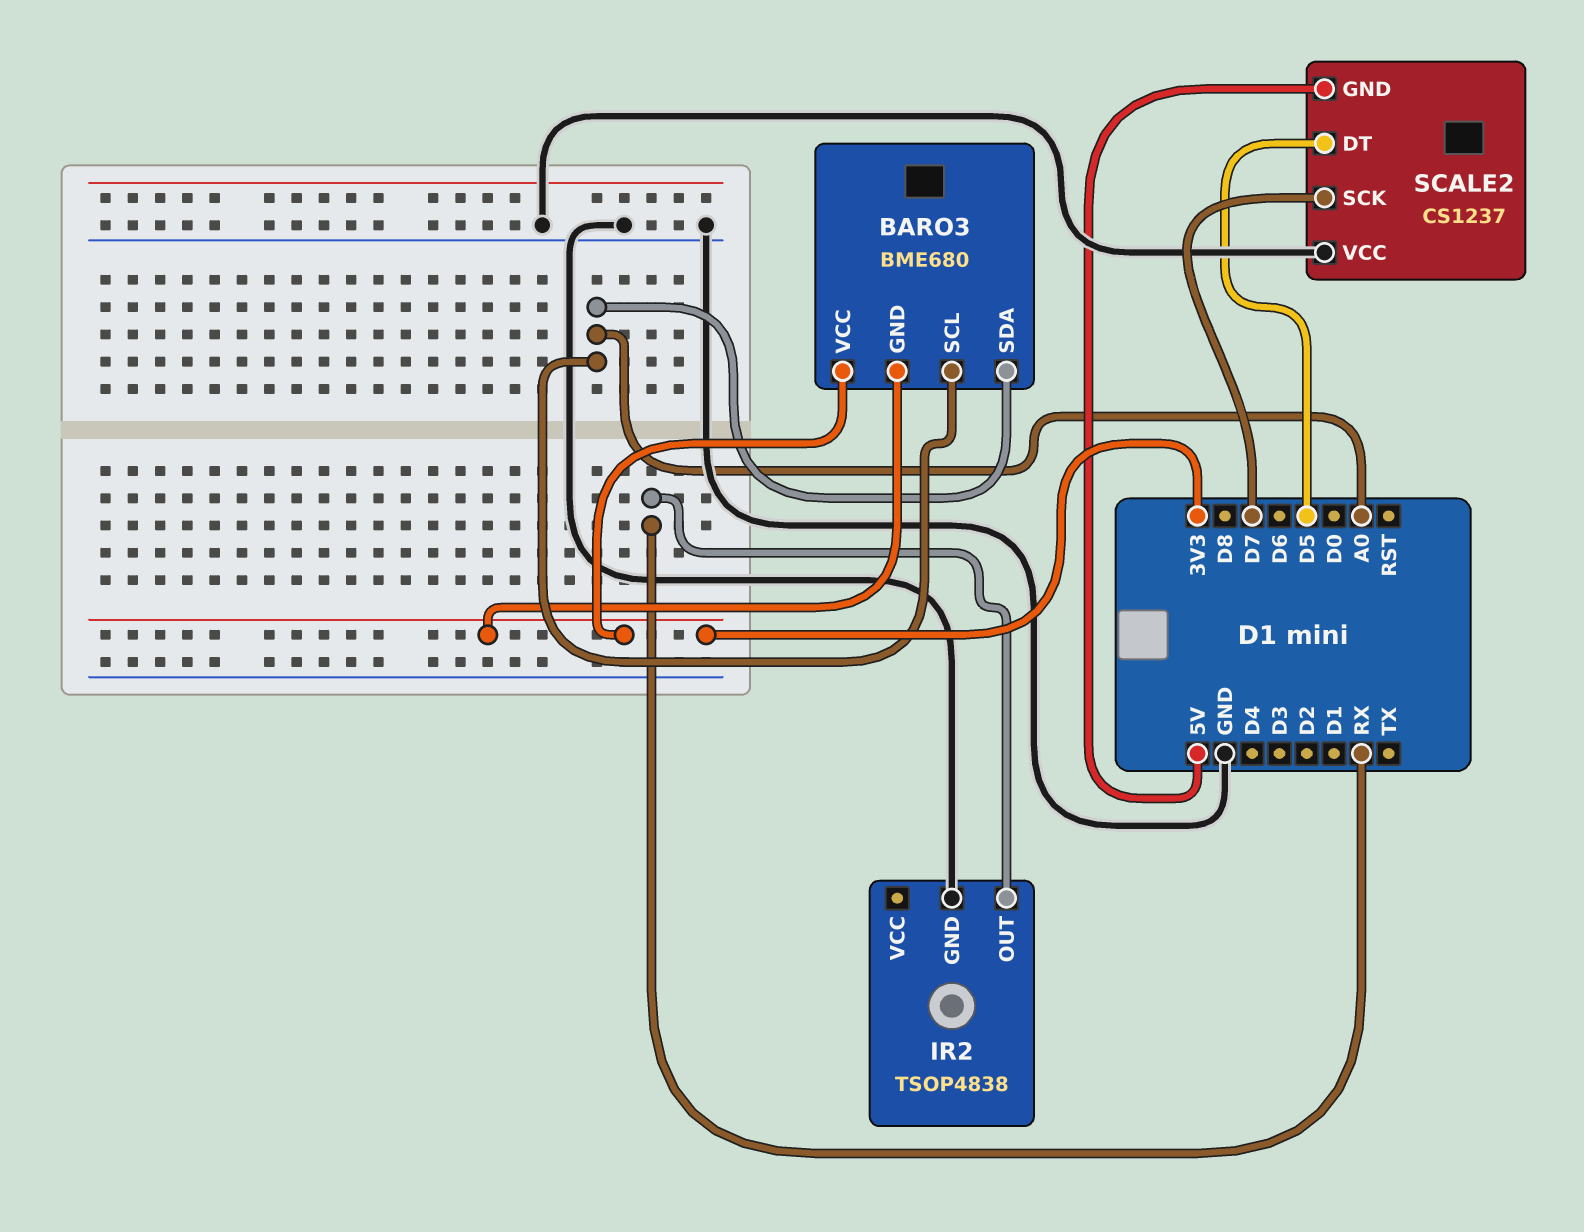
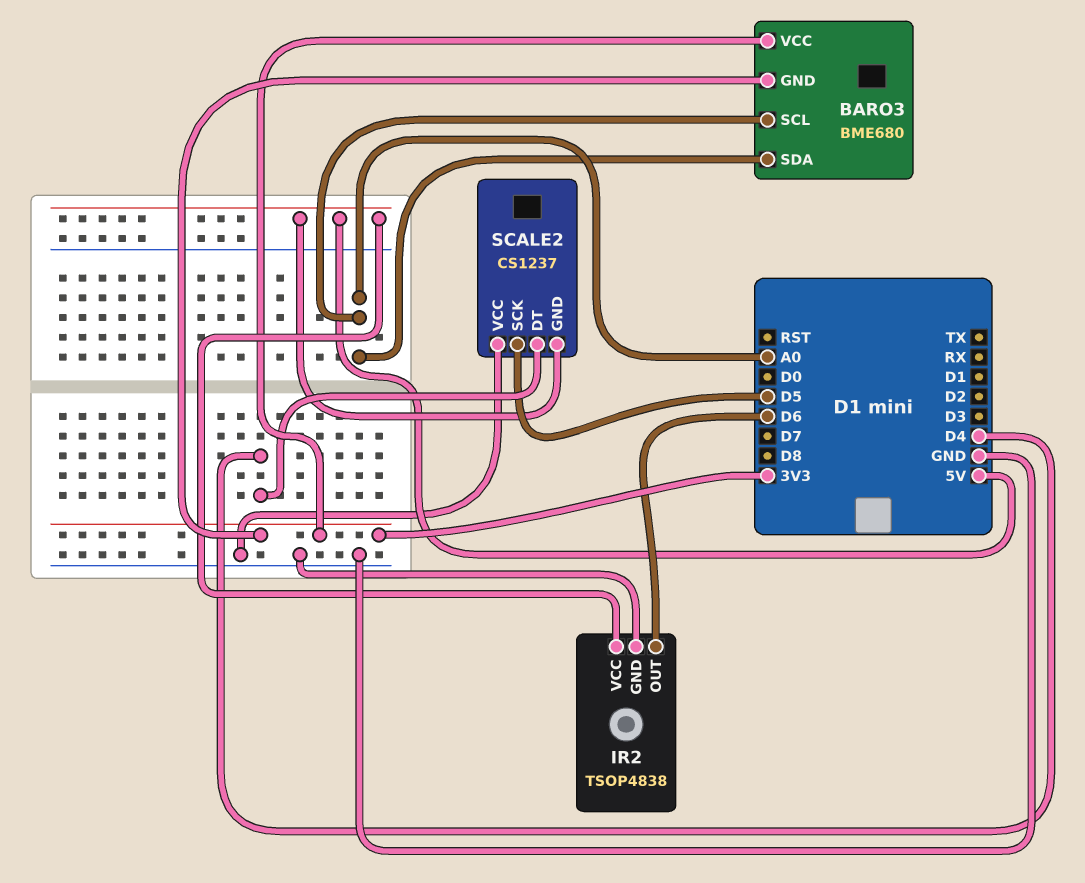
IR2 pin OUT: RX -> D6
IR2 pin VCC: none -> 5V
SCALE2 pin DT: D5 -> D4
SCALE2 pin SCK: D7 -> D5

